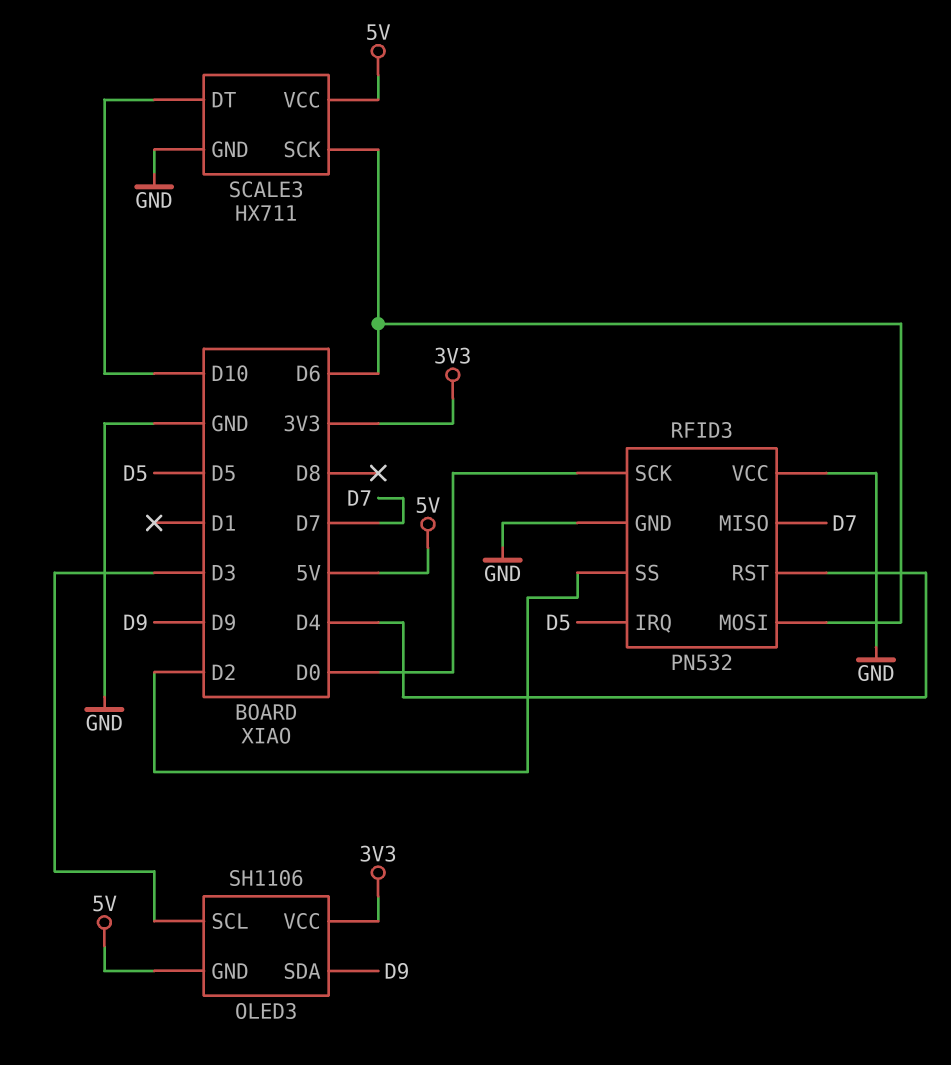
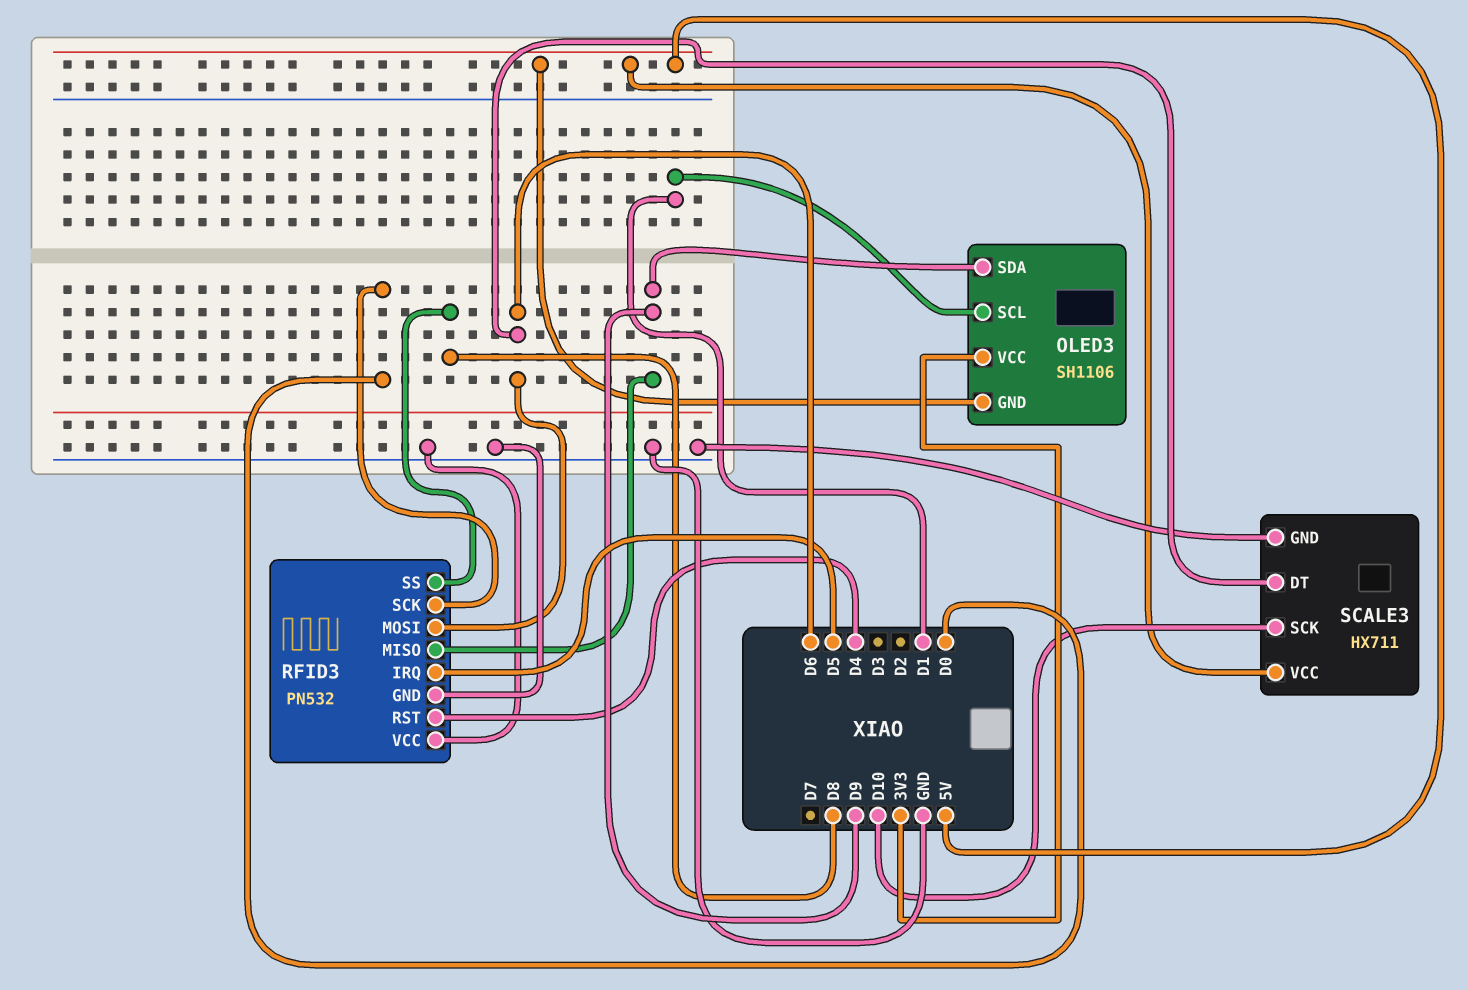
OLED3 pin SCL: D3 -> D1
RFID3 pin MISO: D7 -> D9
RFID3 pin SS: D2 -> D8
SCALE3 pin DT: D10 -> D6
SCALE3 pin SCK: D6 -> D10

